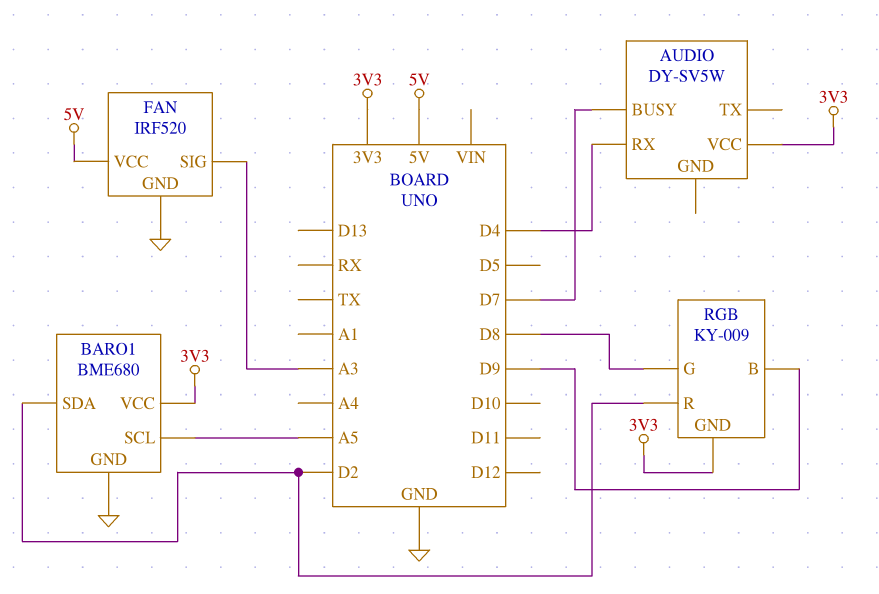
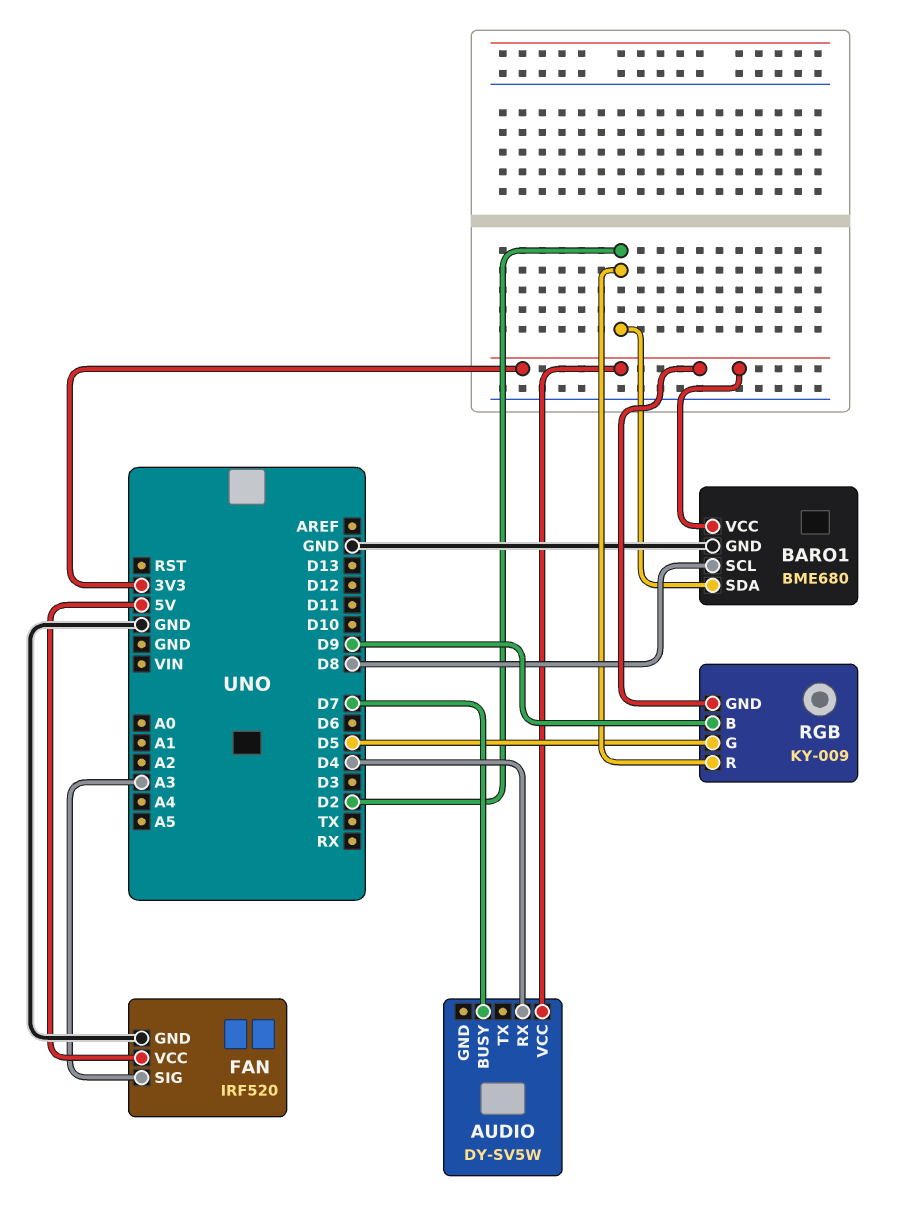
BARO1 pin SCL: A5 -> D8
RGB pin G: D8 -> D5

